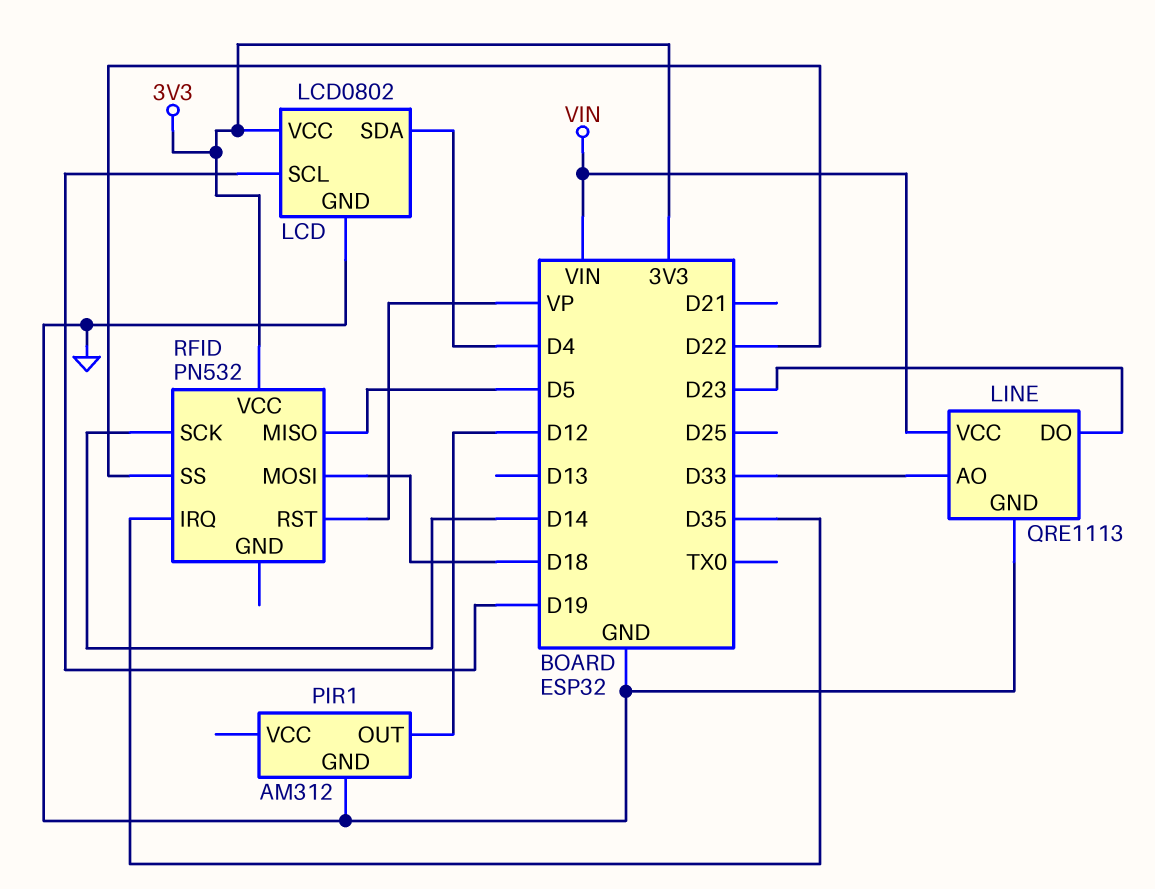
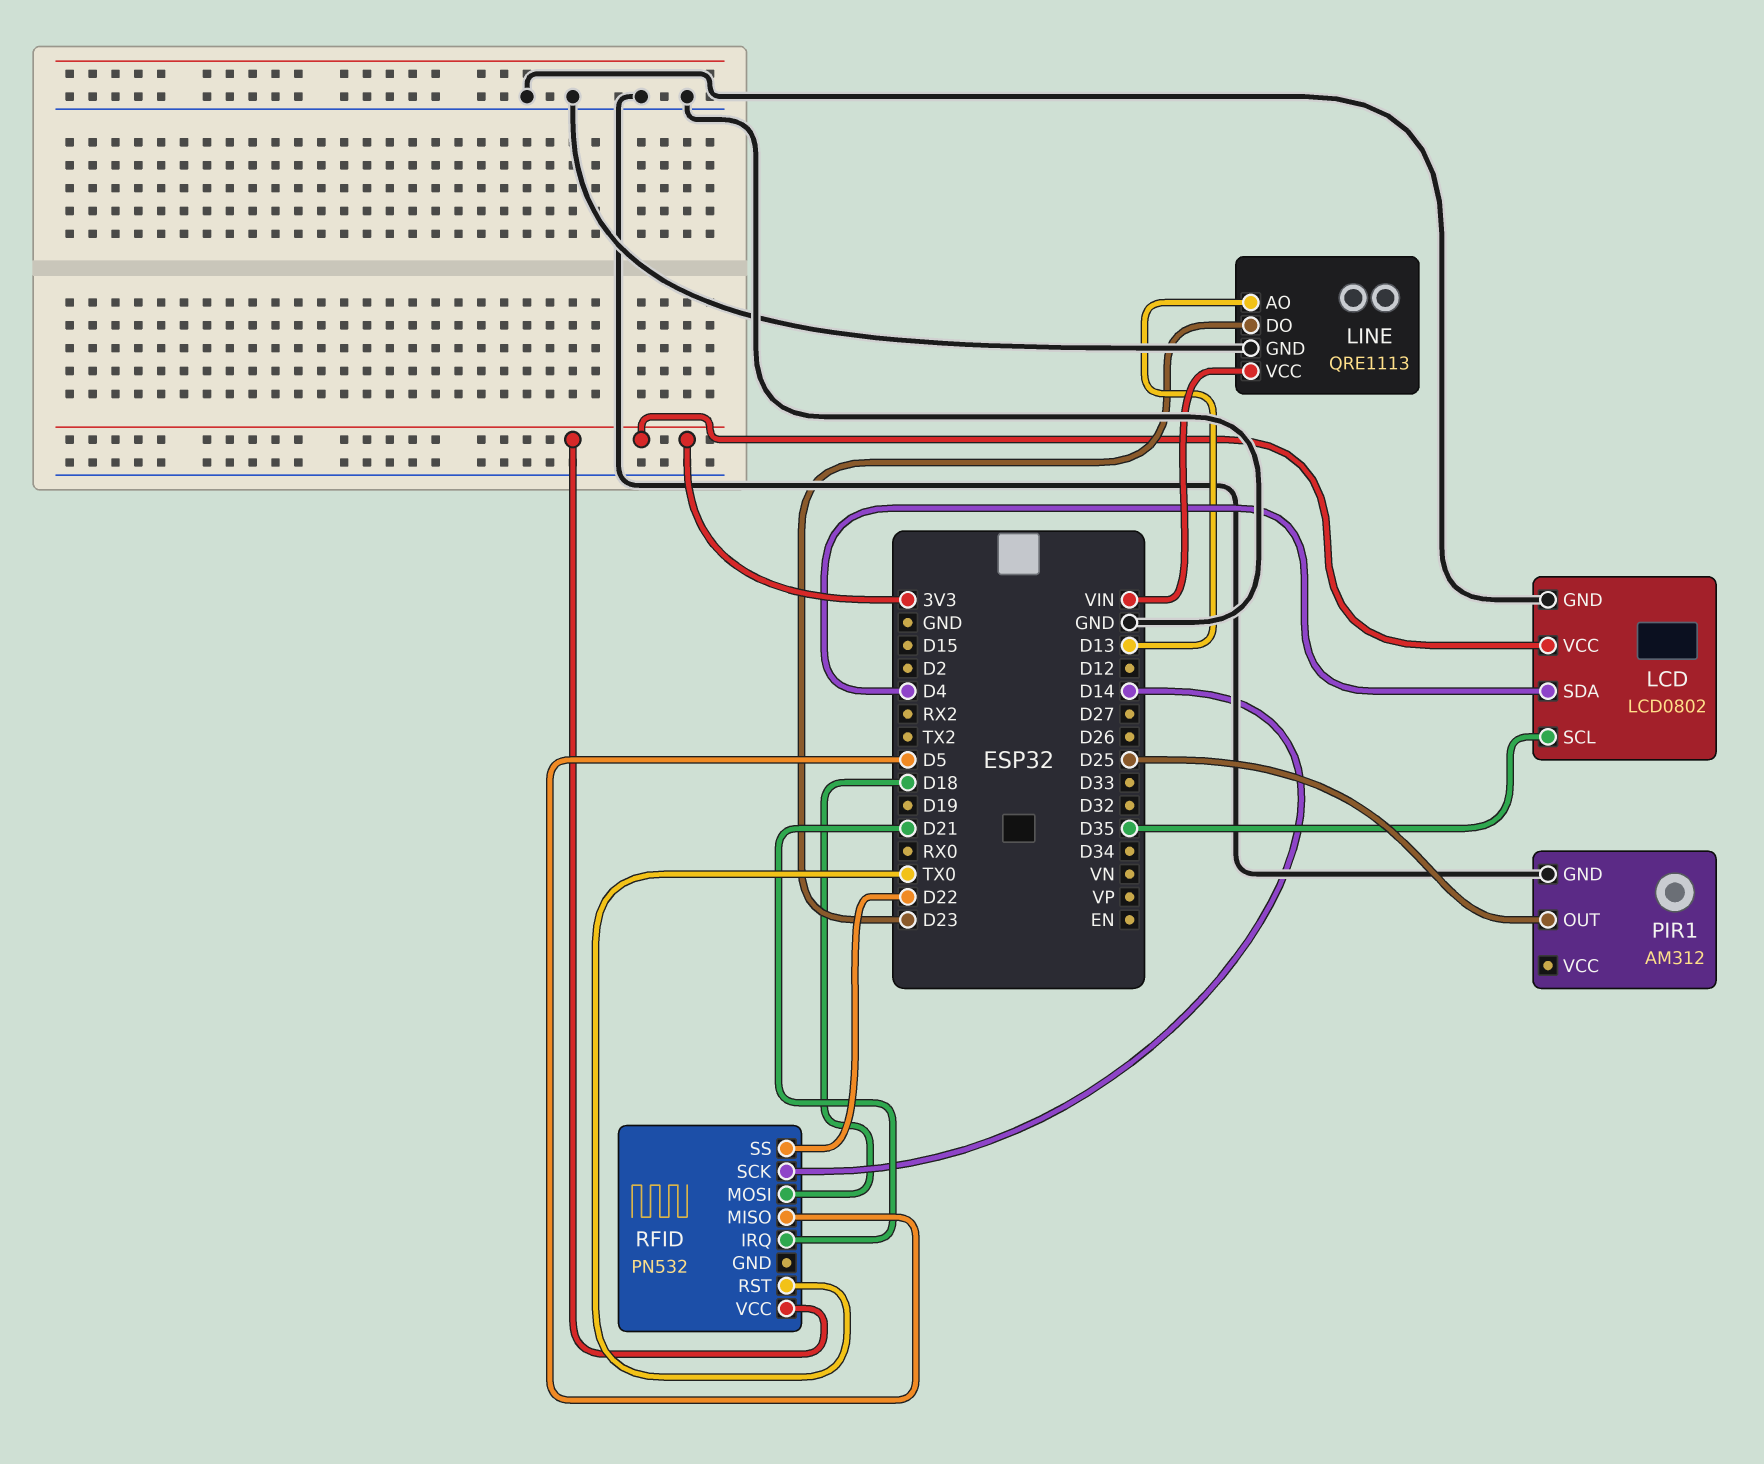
LCD pin SCL: D19 -> D35
LINE pin AO: D33 -> D13
PIR1 pin OUT: D12 -> D25
RFID pin IRQ: D35 -> D21
RFID pin RST: VP -> TX0

